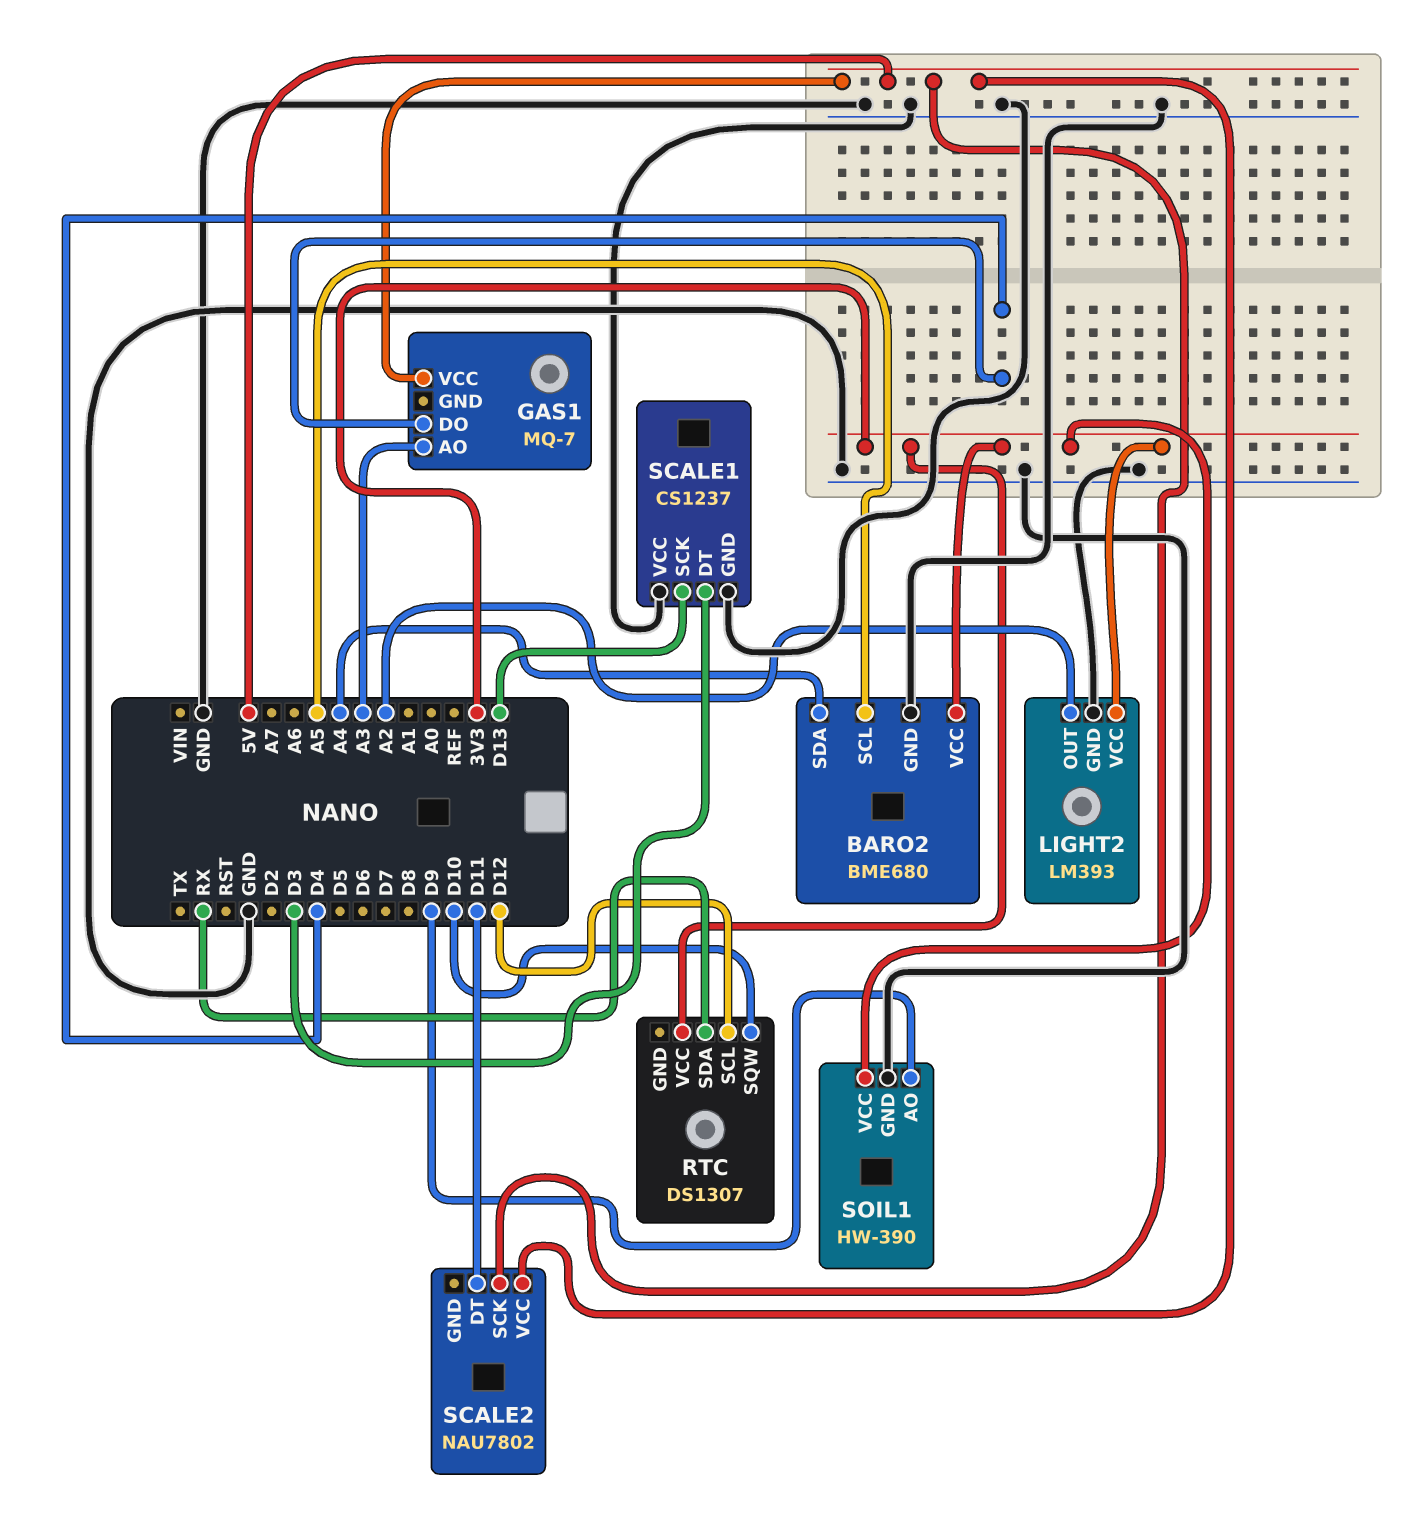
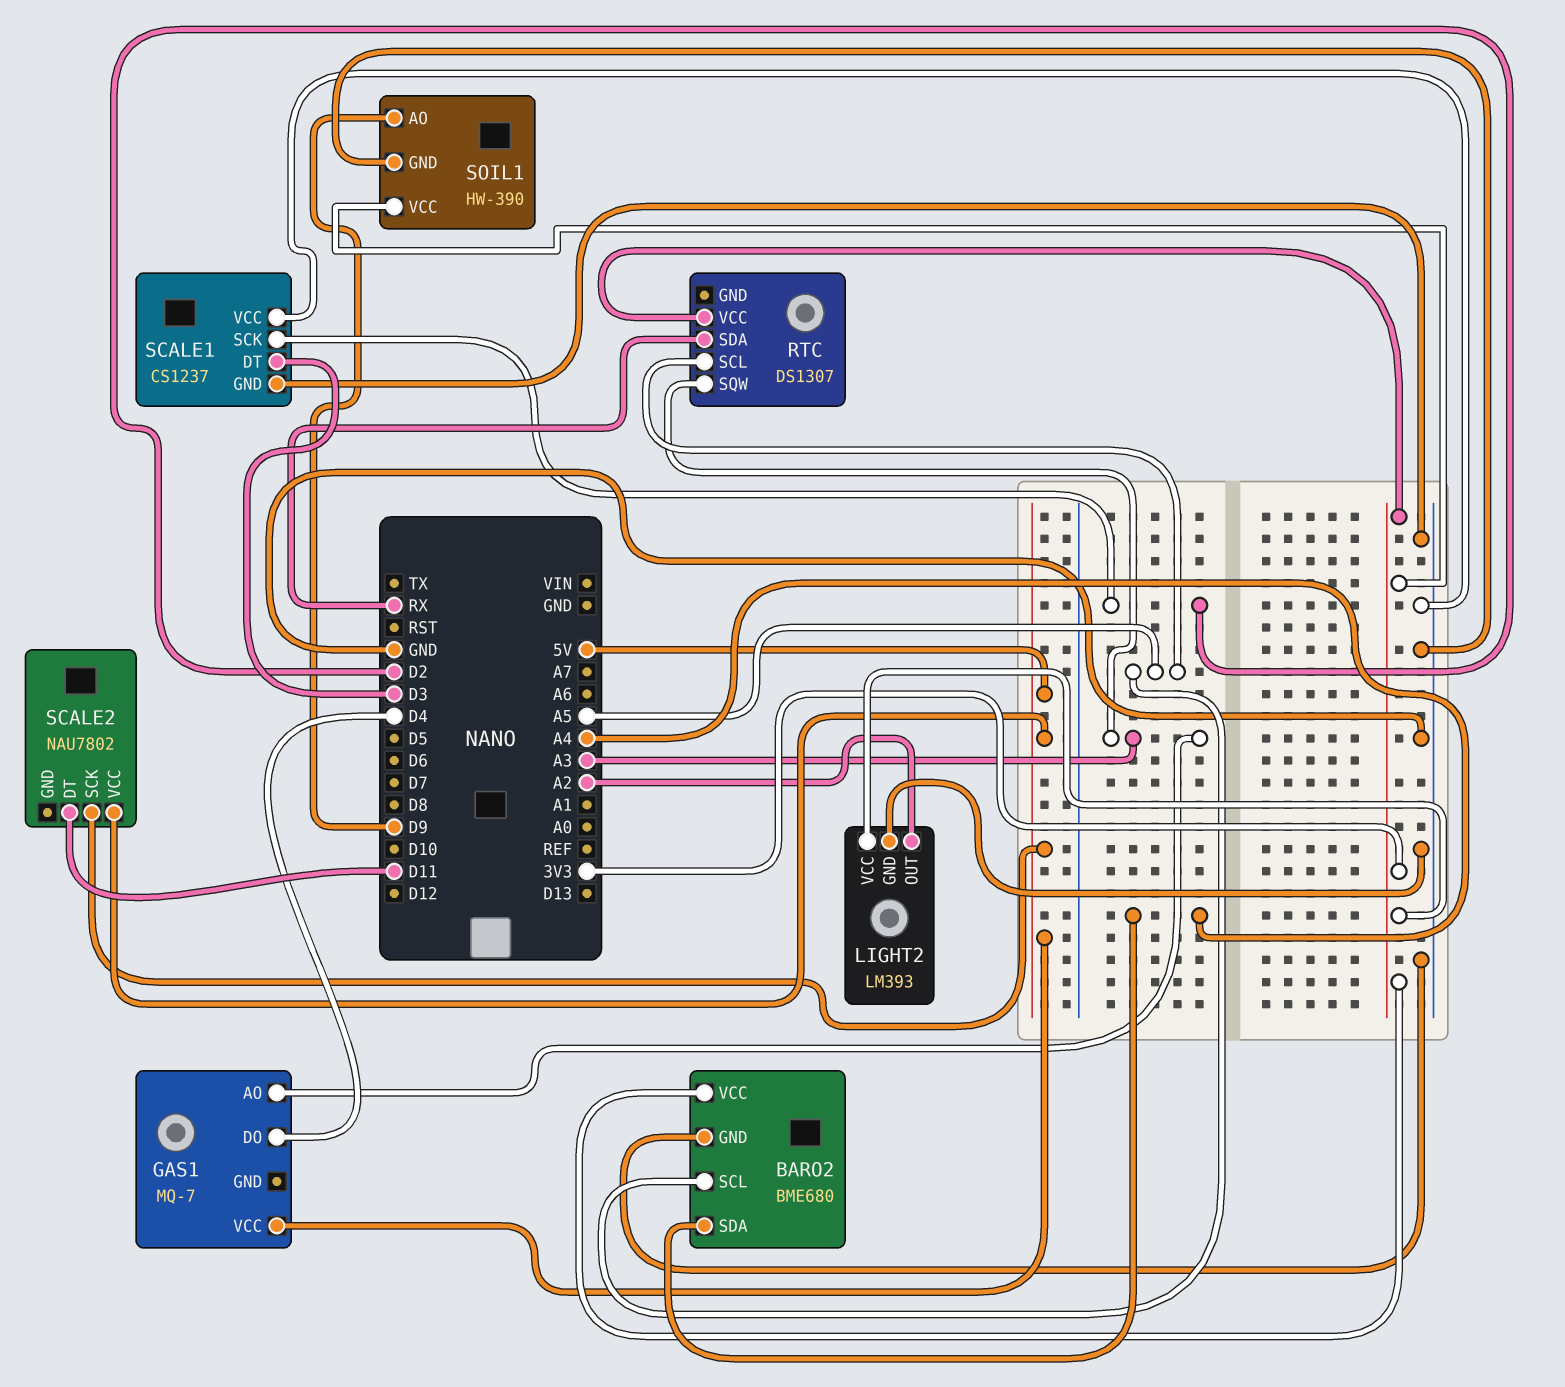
RTC pin SCL: D12 -> A5
RTC pin SQW: D10 -> A3
SCALE1 pin SCK: D13 -> D2

